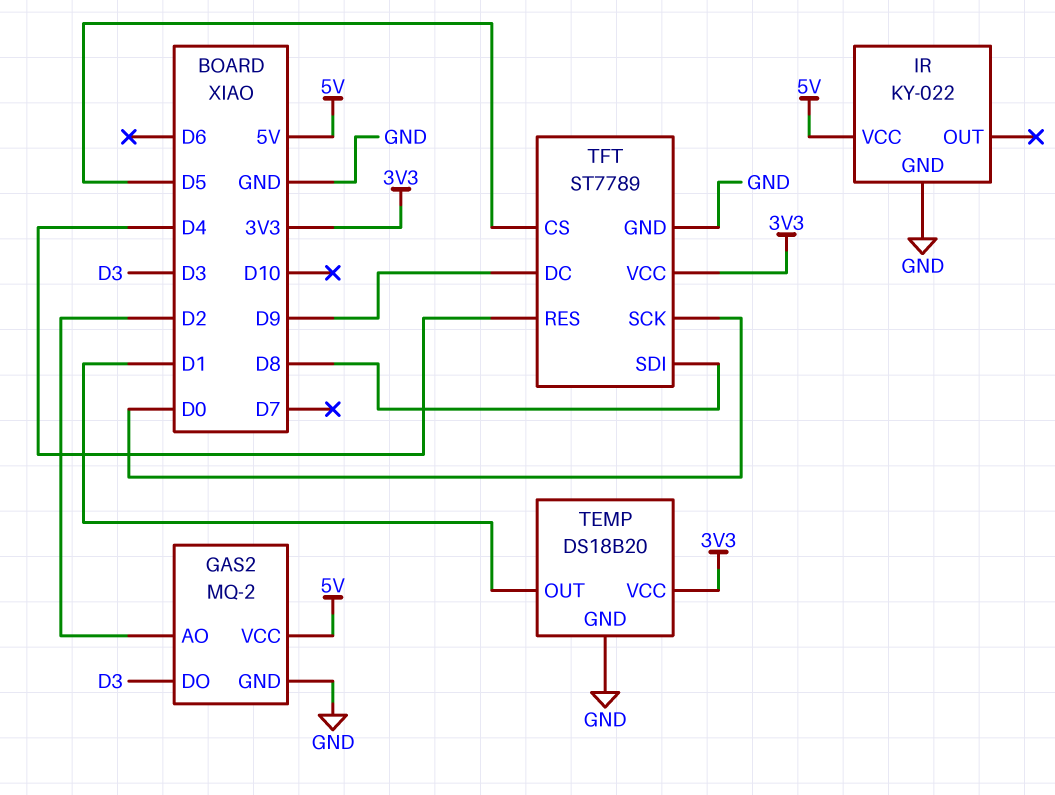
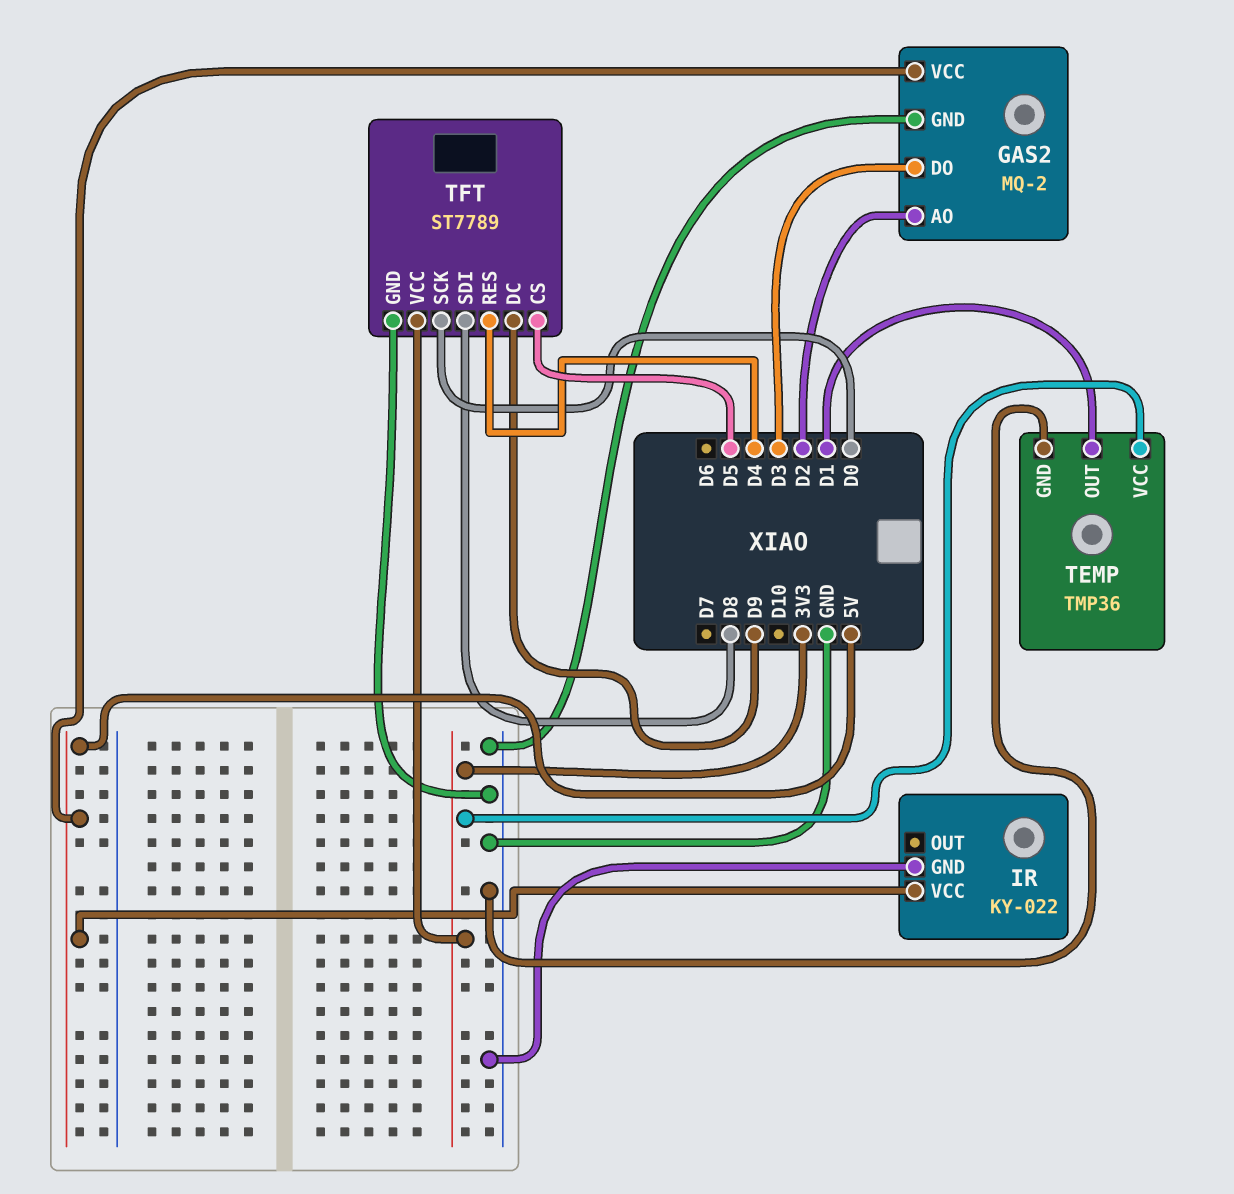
TEMP: DS18B20 -> TMP36

